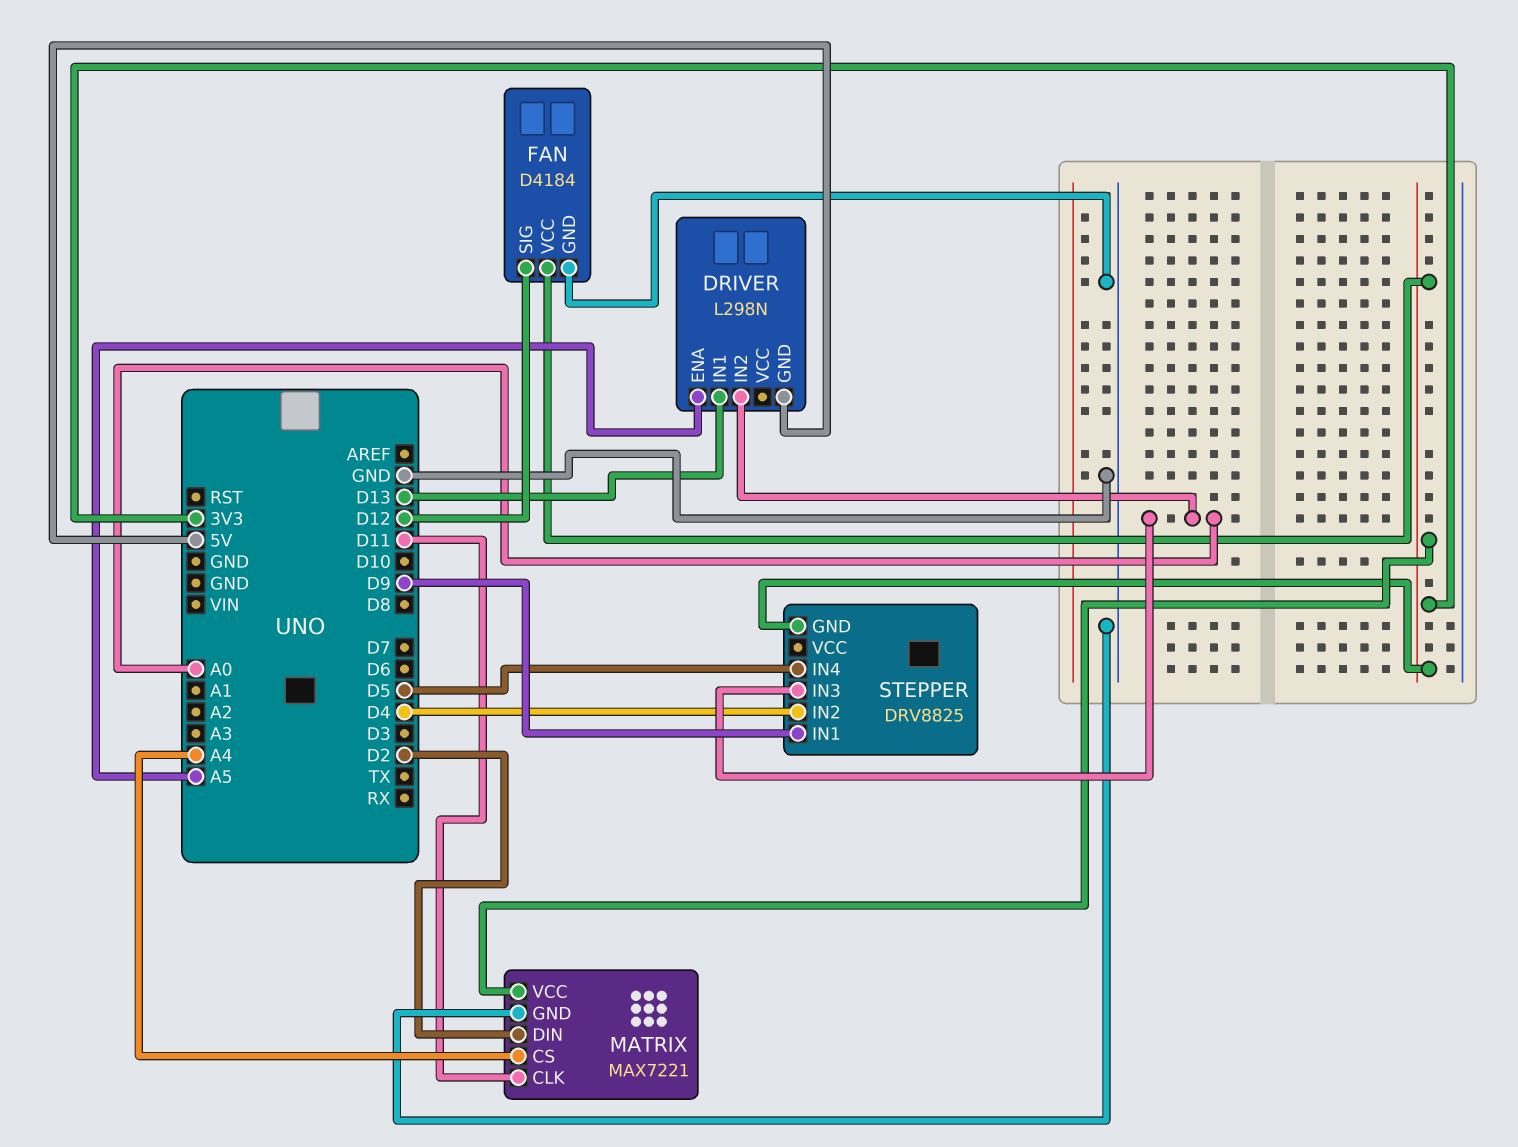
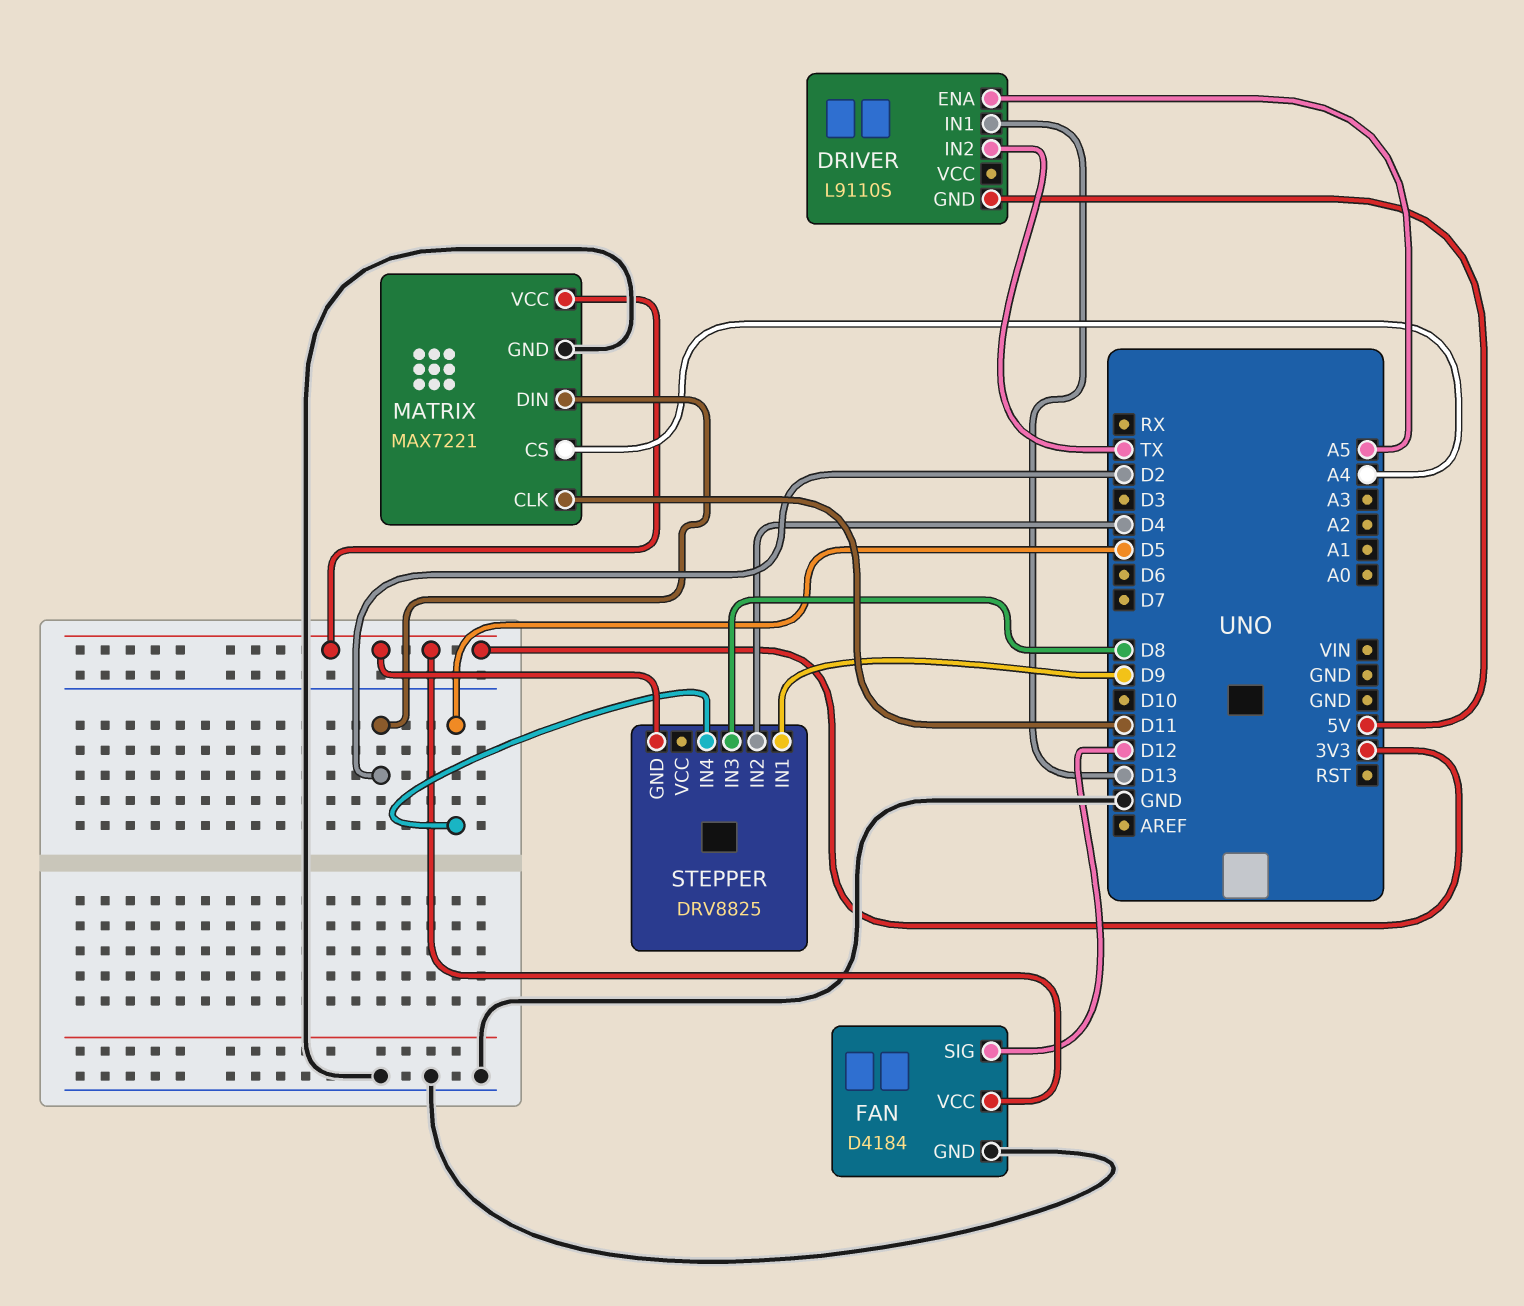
DRIVER: L298N -> L9110S
DRIVER pin IN2: A0 -> TX
STEPPER pin IN3: A0 -> D8

